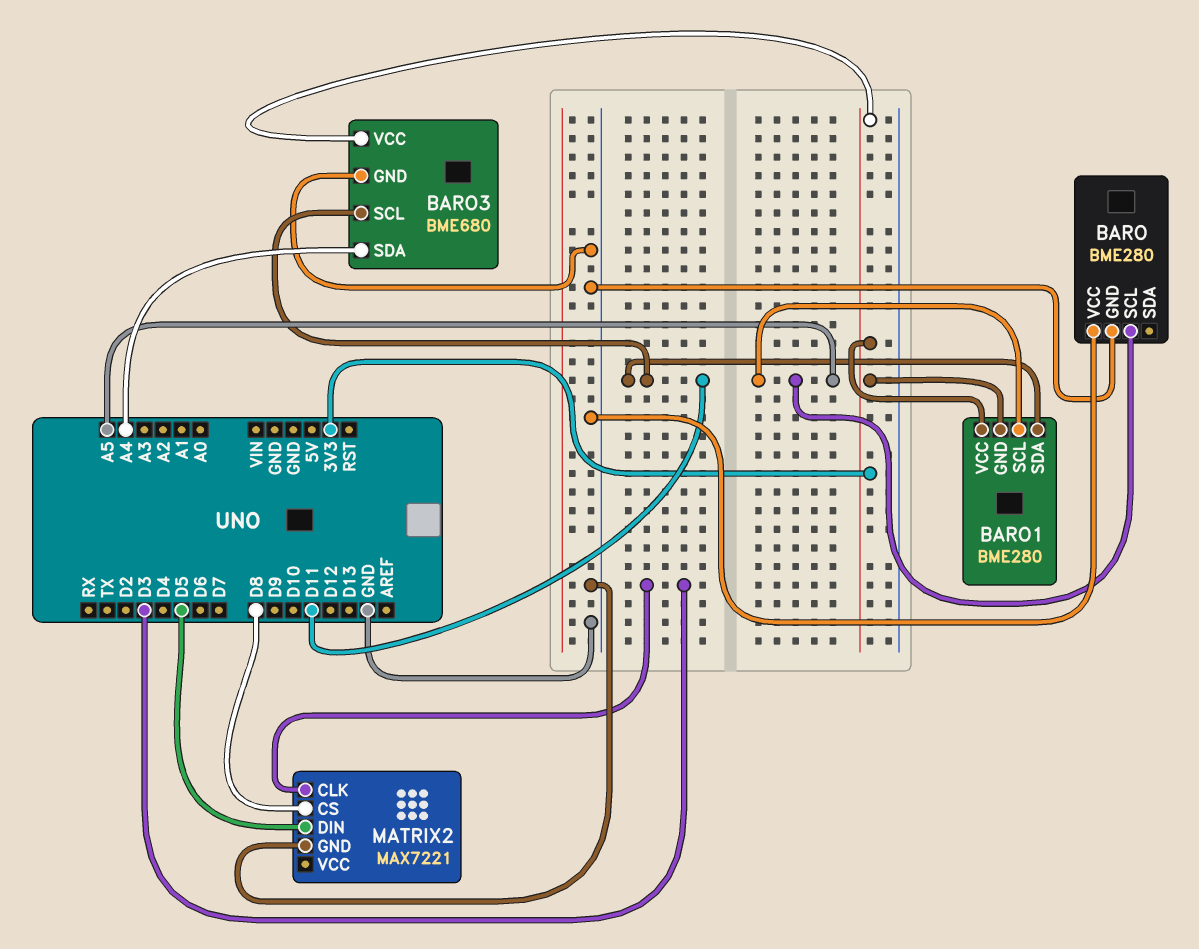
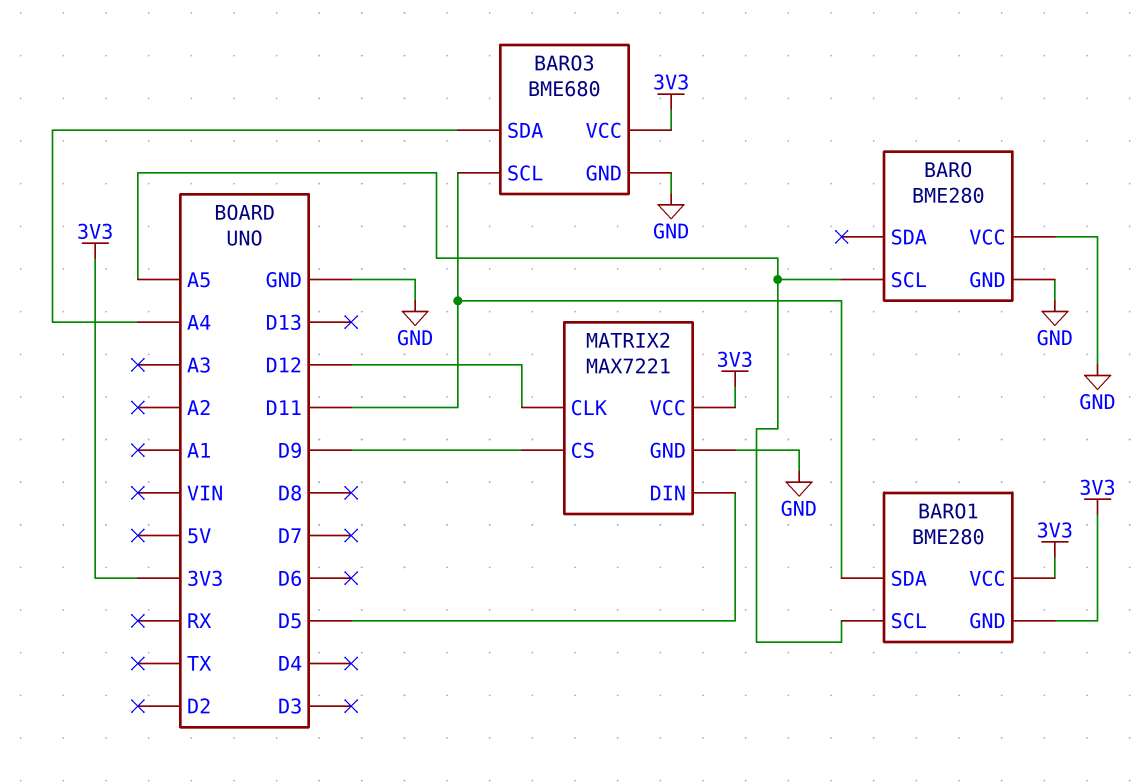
MATRIX2 pin CLK: D3 -> D12
MATRIX2 pin CS: D8 -> D9
MATRIX2 pin VCC: none -> 3V3

